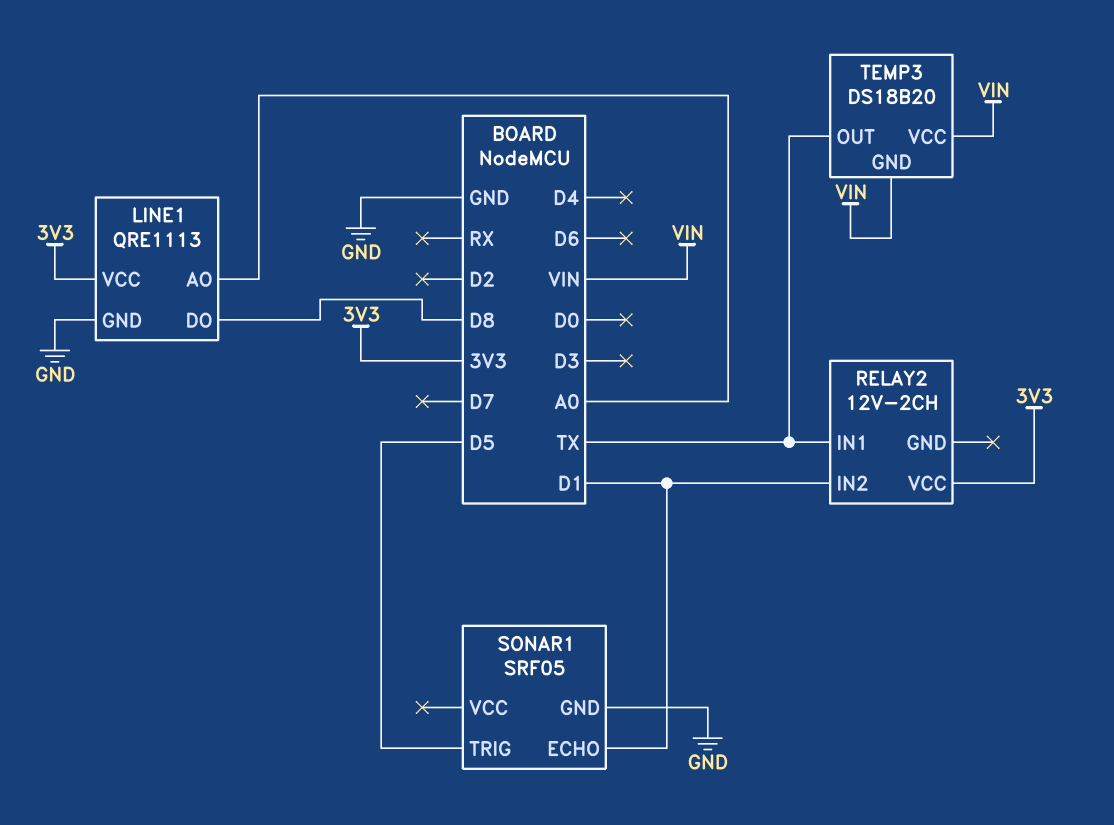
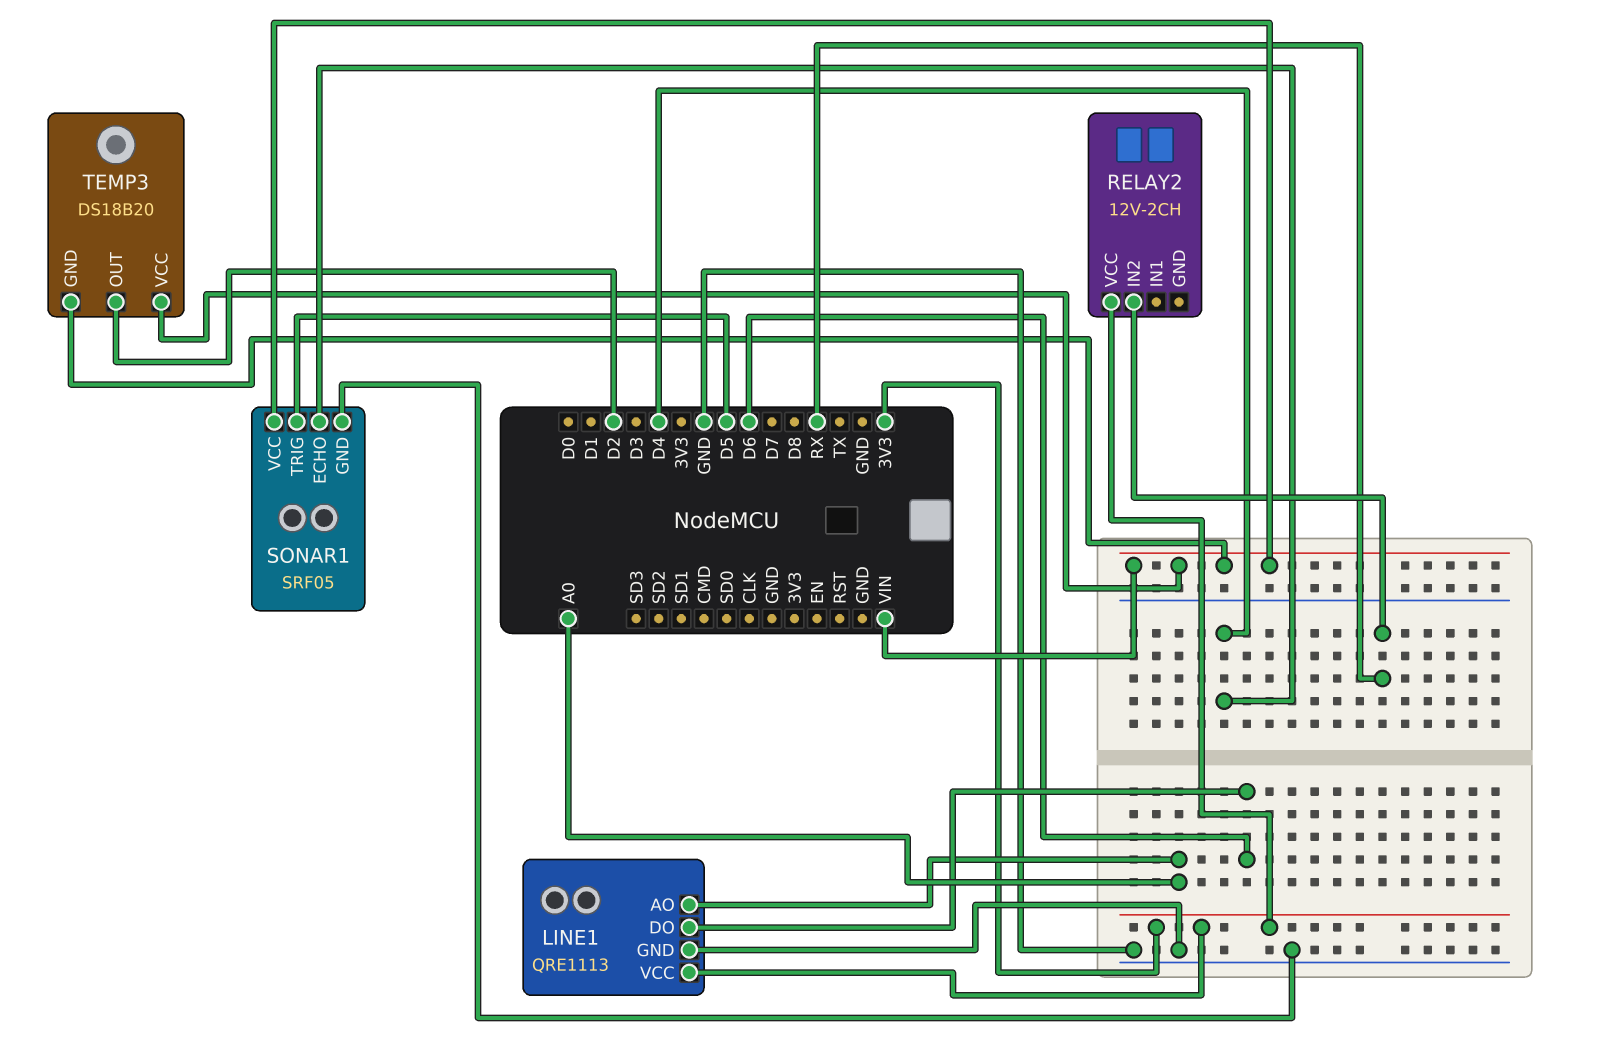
LINE1 pin DO: D8 -> D6
RELAY2 pin IN1: TX -> none
RELAY2 pin IN2: D1 -> RX
SONAR1 pin ECHO: D1 -> D4
SONAR1 pin VCC: none -> VIN
TEMP3 pin OUT: TX -> D2

